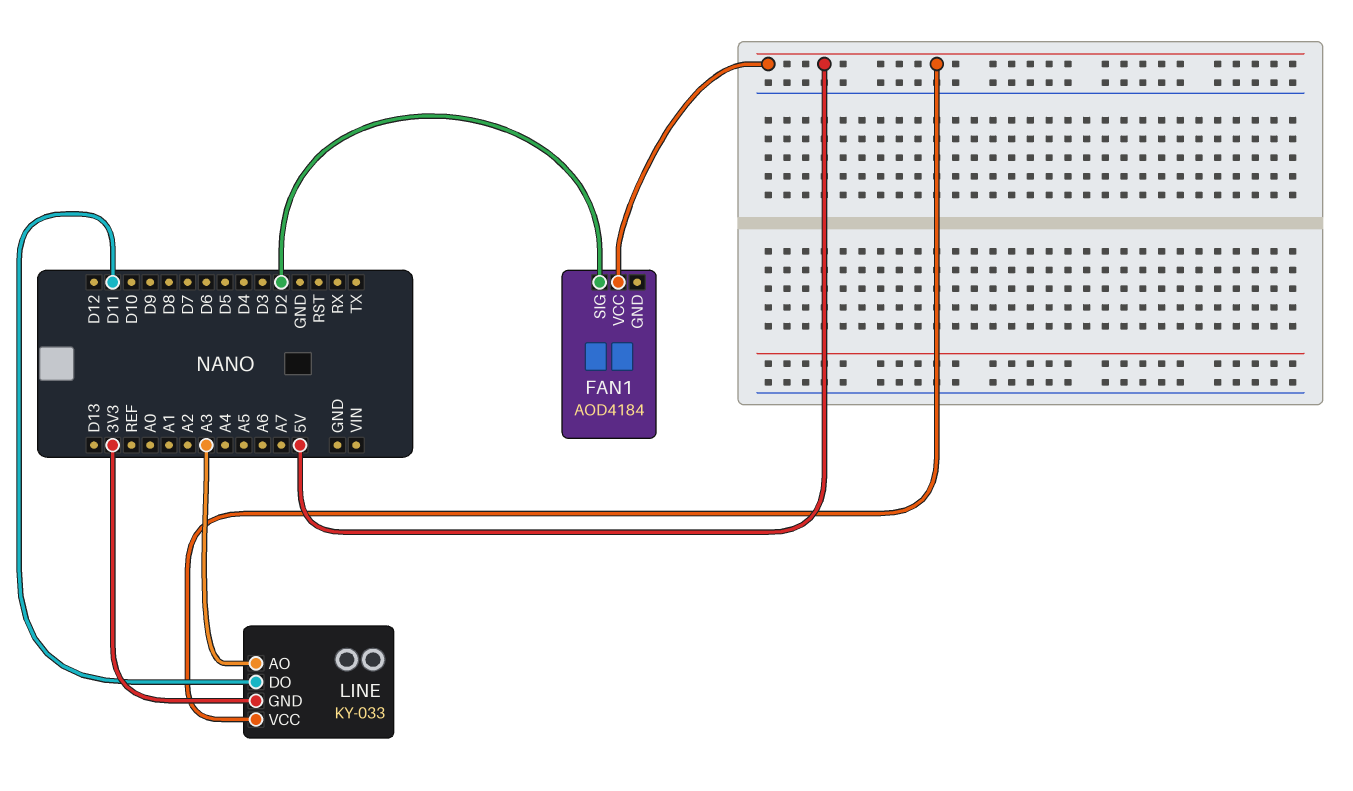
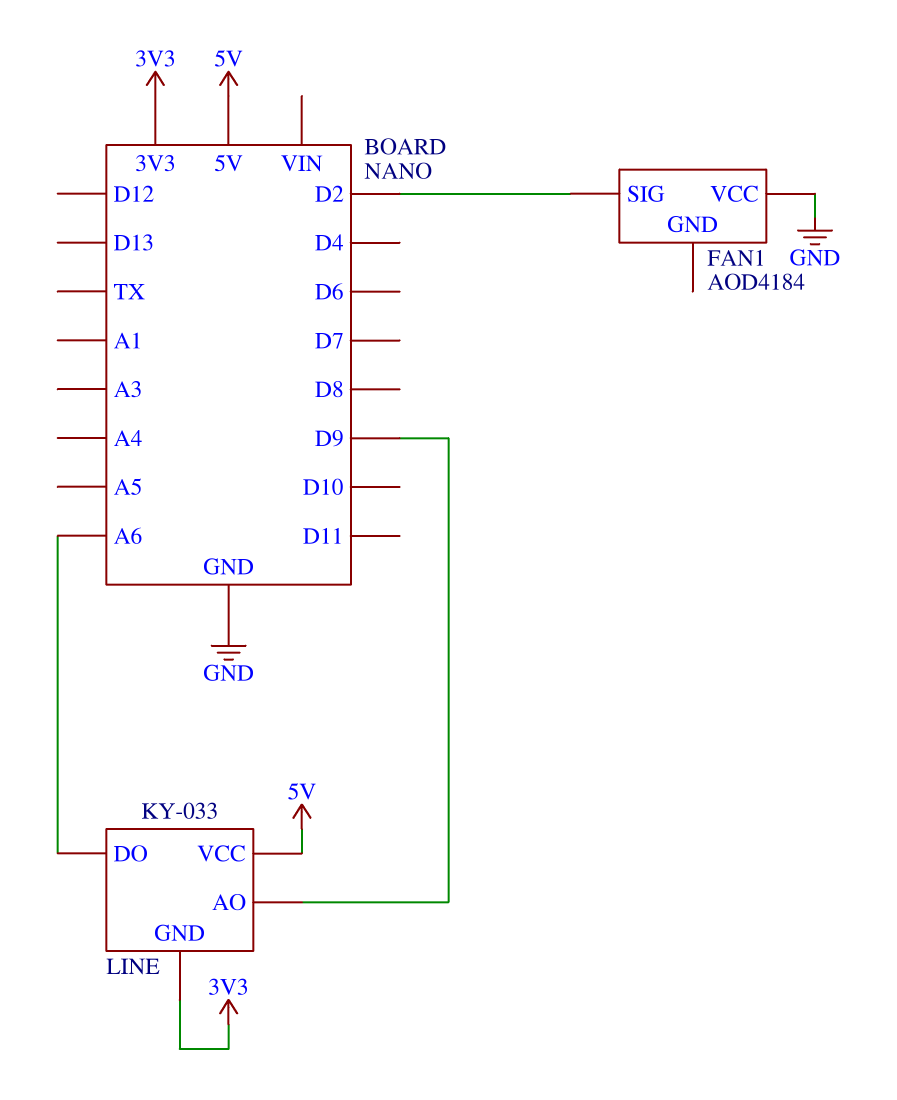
FAN1 pin VCC: 5V -> GND
LINE pin AO: A3 -> D9
LINE pin DO: D11 -> A6

